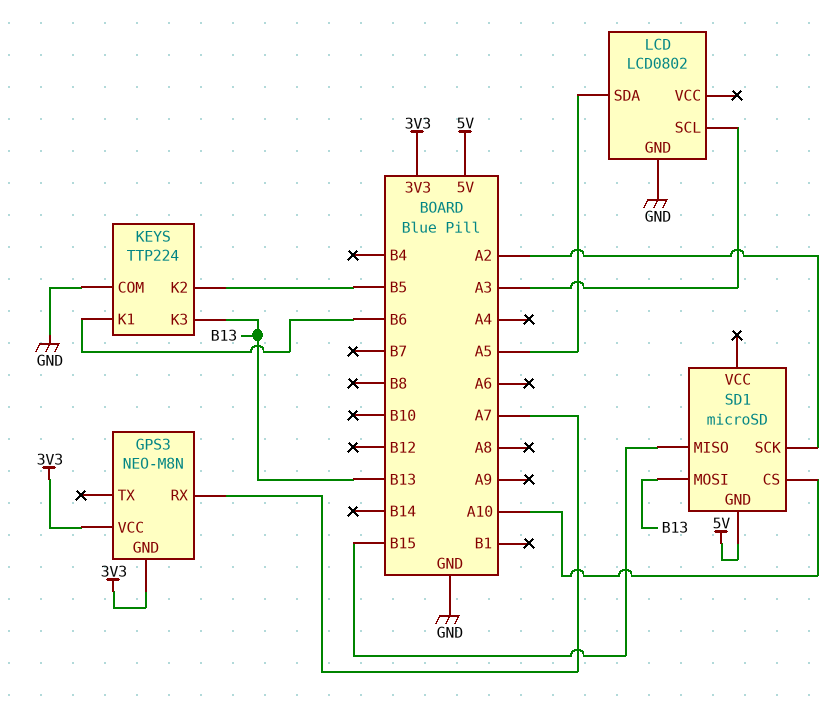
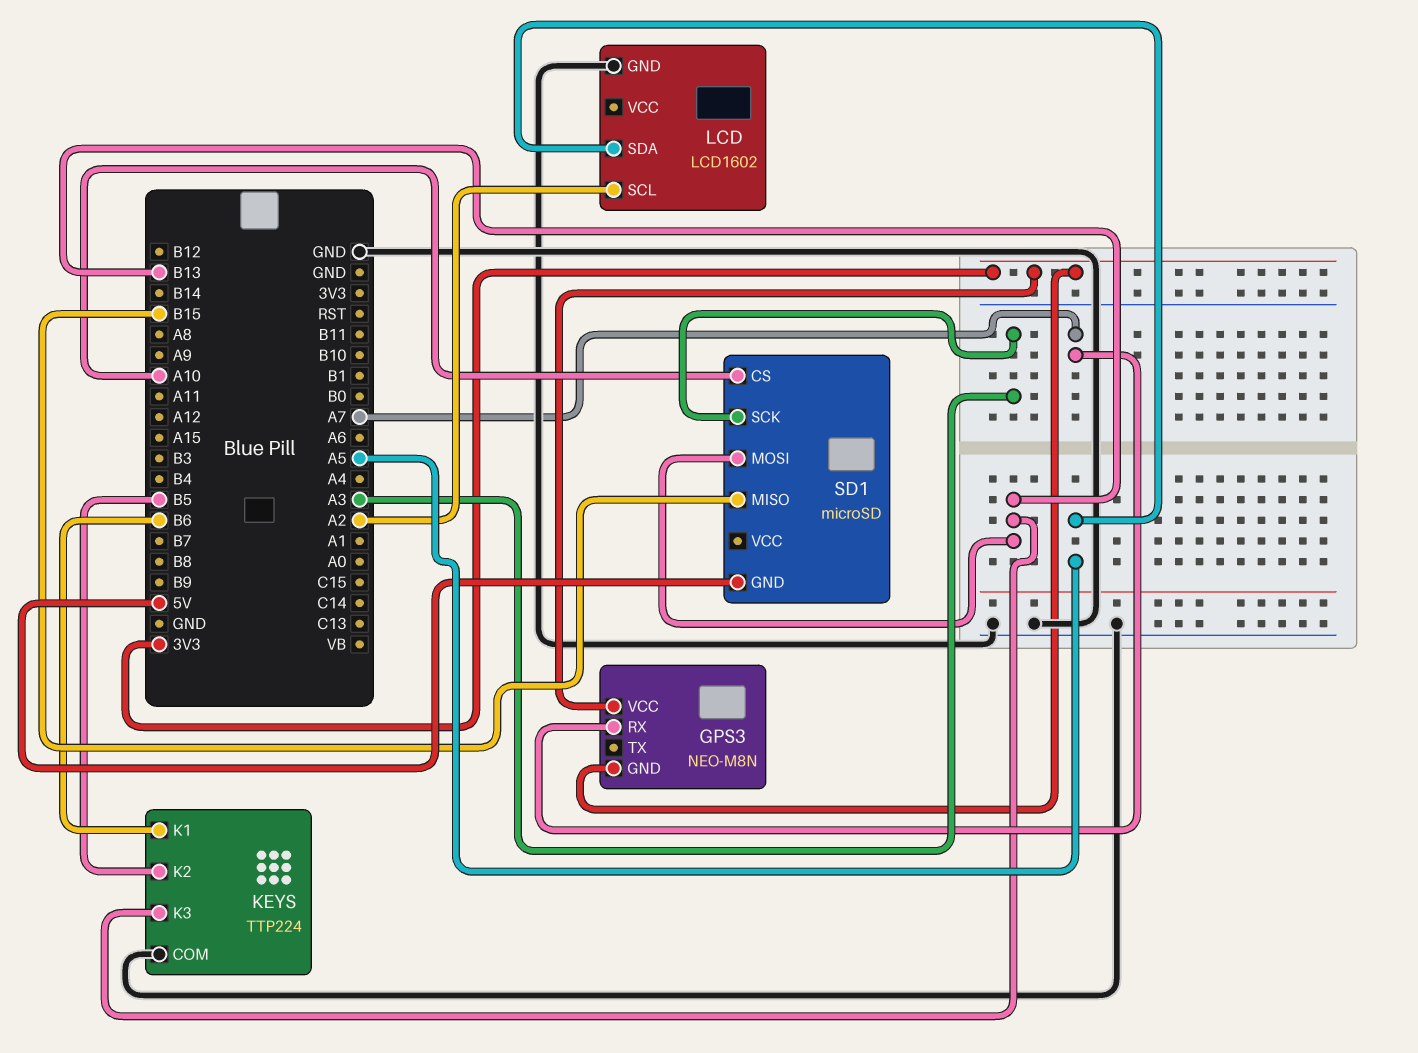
LCD: LCD0802 -> LCD1602
LCD pin SCL: A3 -> A2
SD1 pin SCK: A2 -> A3

